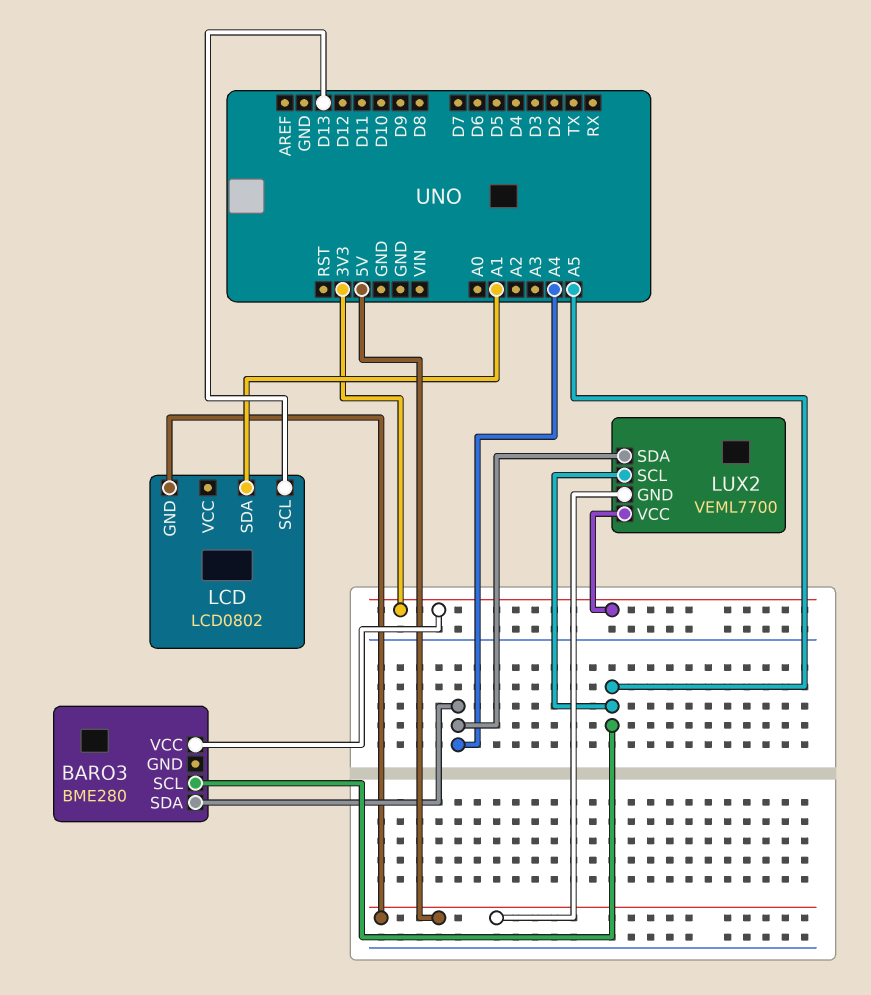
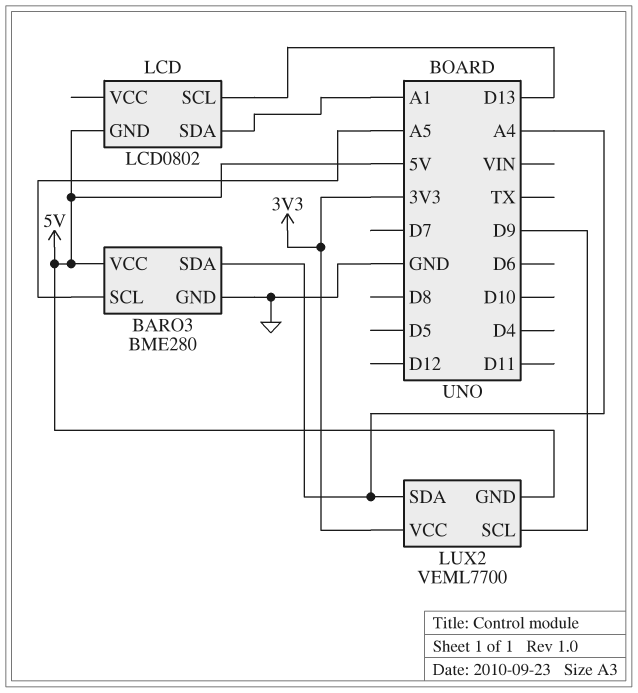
BARO3 pin GND: none -> GND
BARO3 pin VCC: 3V3 -> 5V
LUX2 pin SCL: A5 -> D9

